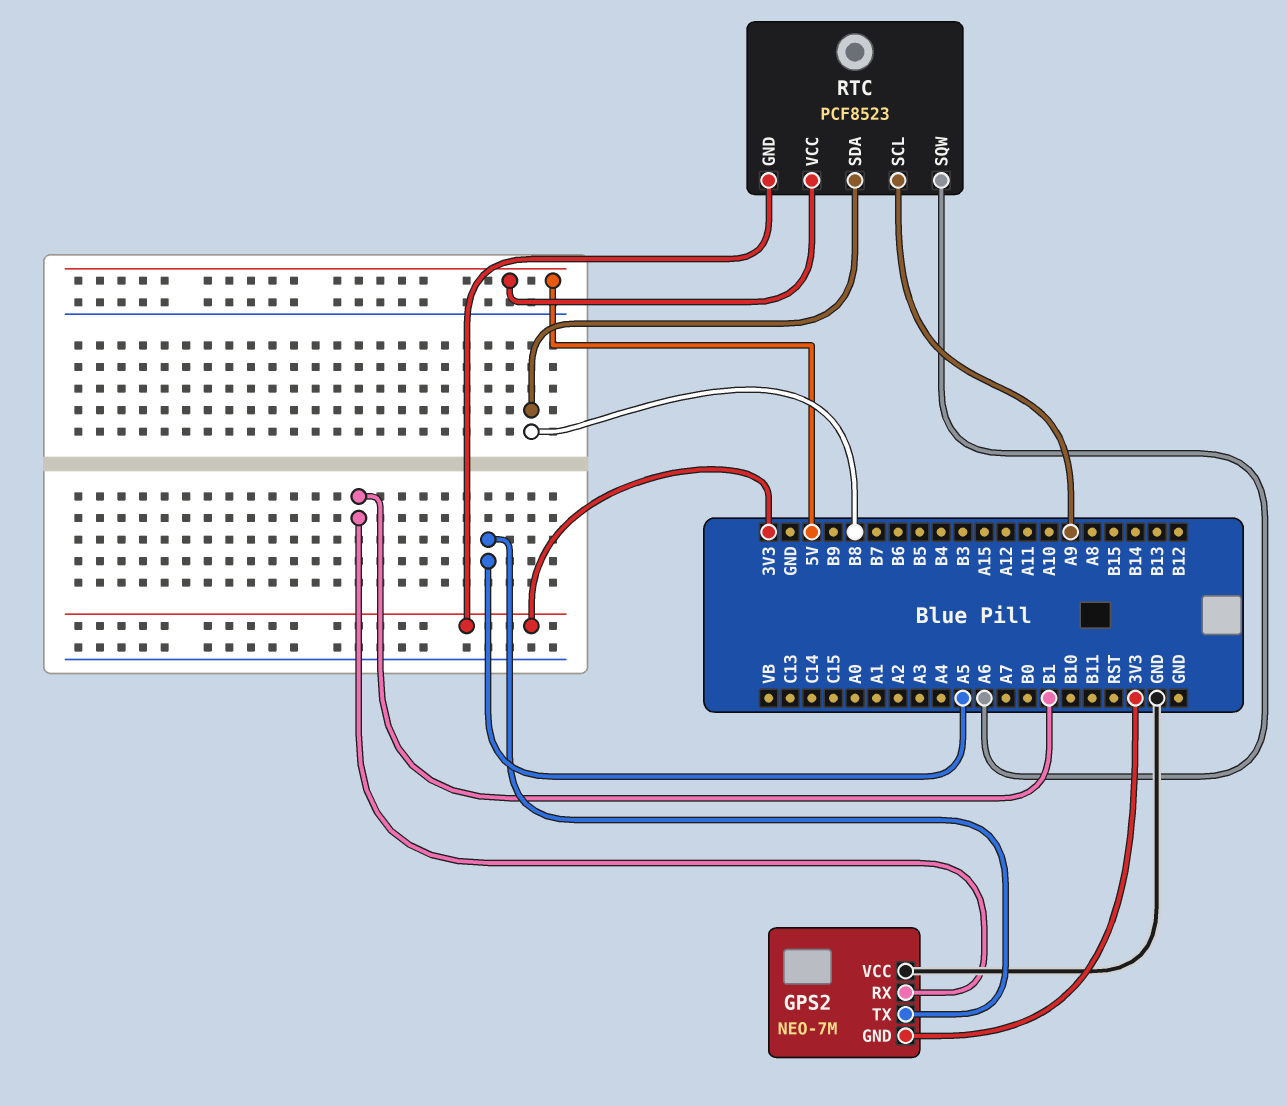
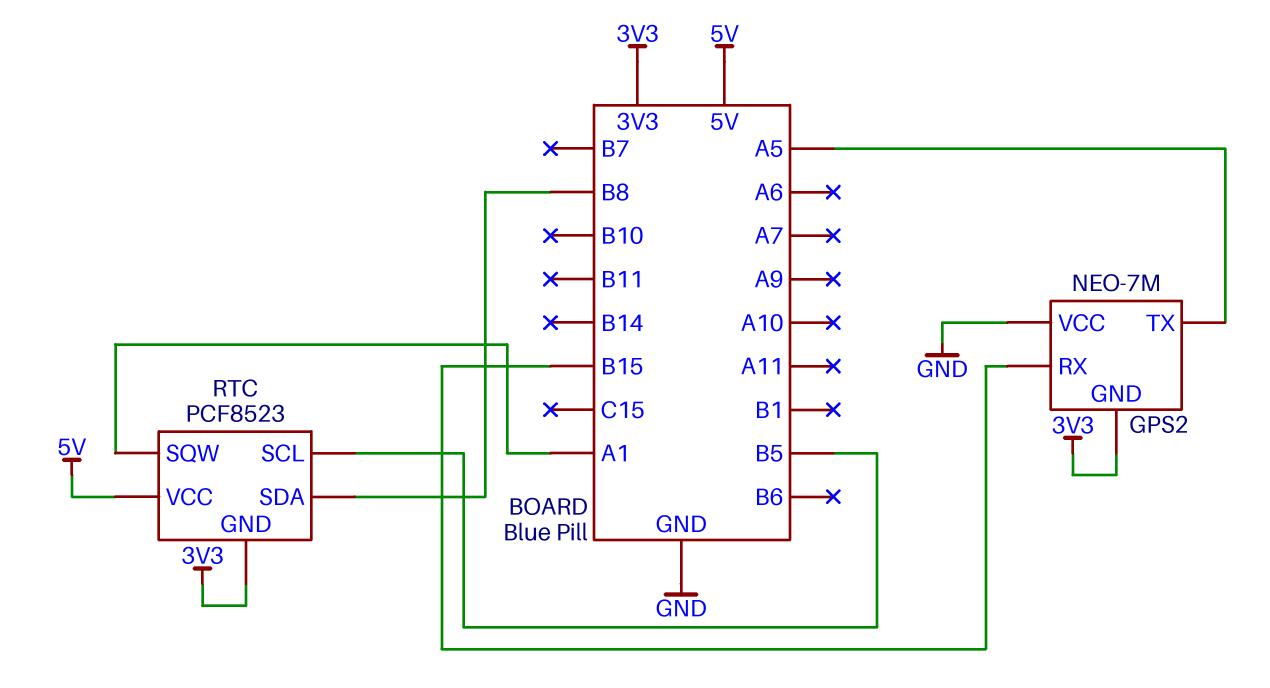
GPS2 pin RX: B1 -> B15
RTC pin SCL: A9 -> B5
RTC pin SQW: A6 -> A1

